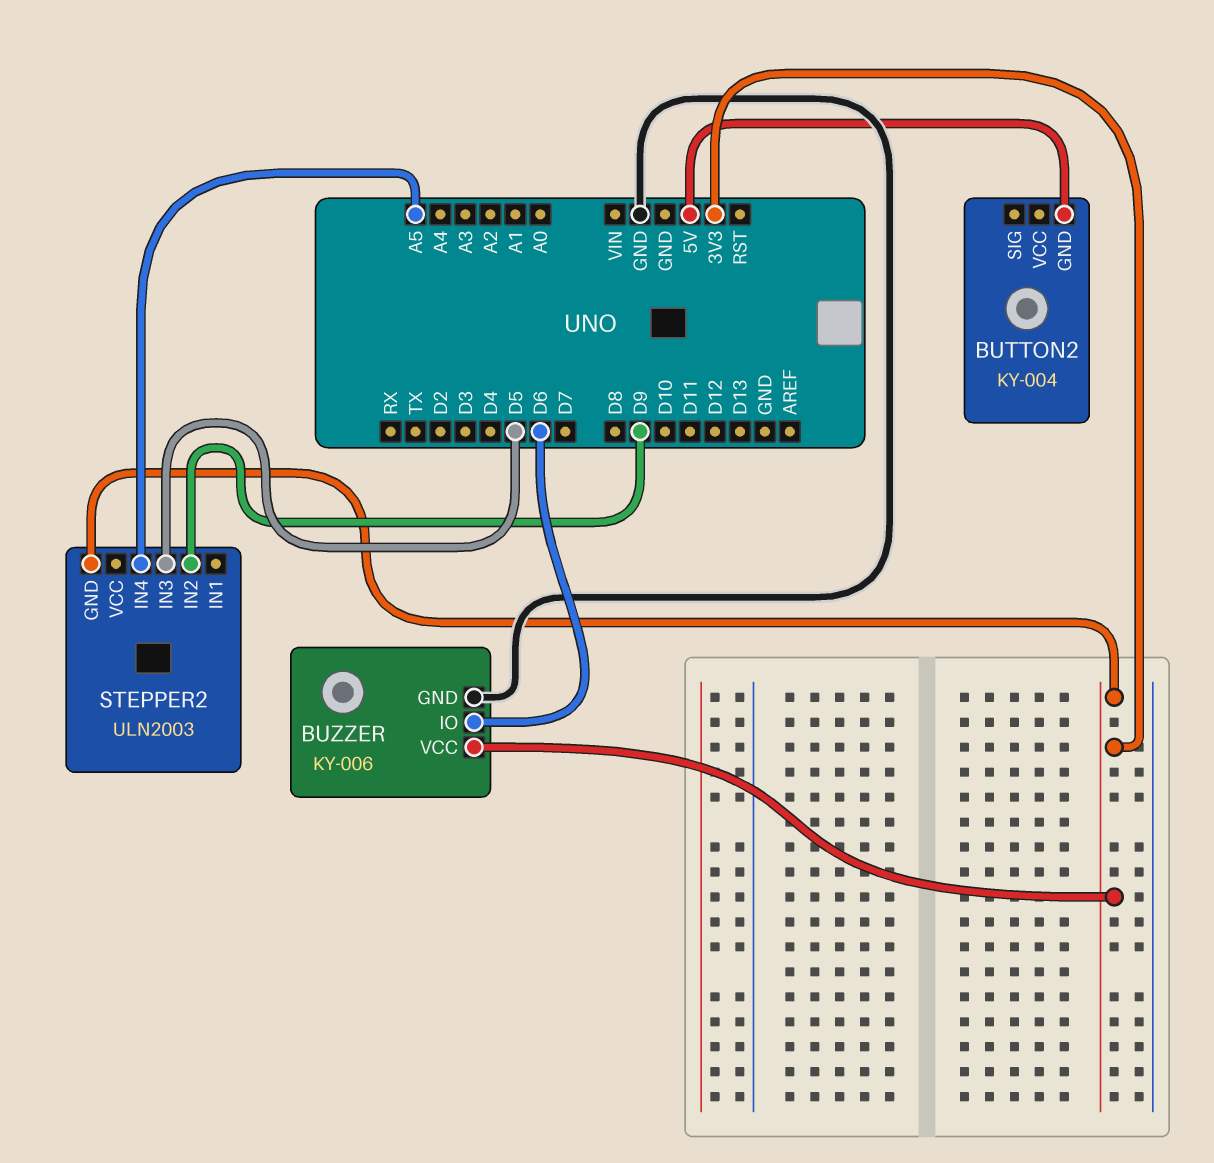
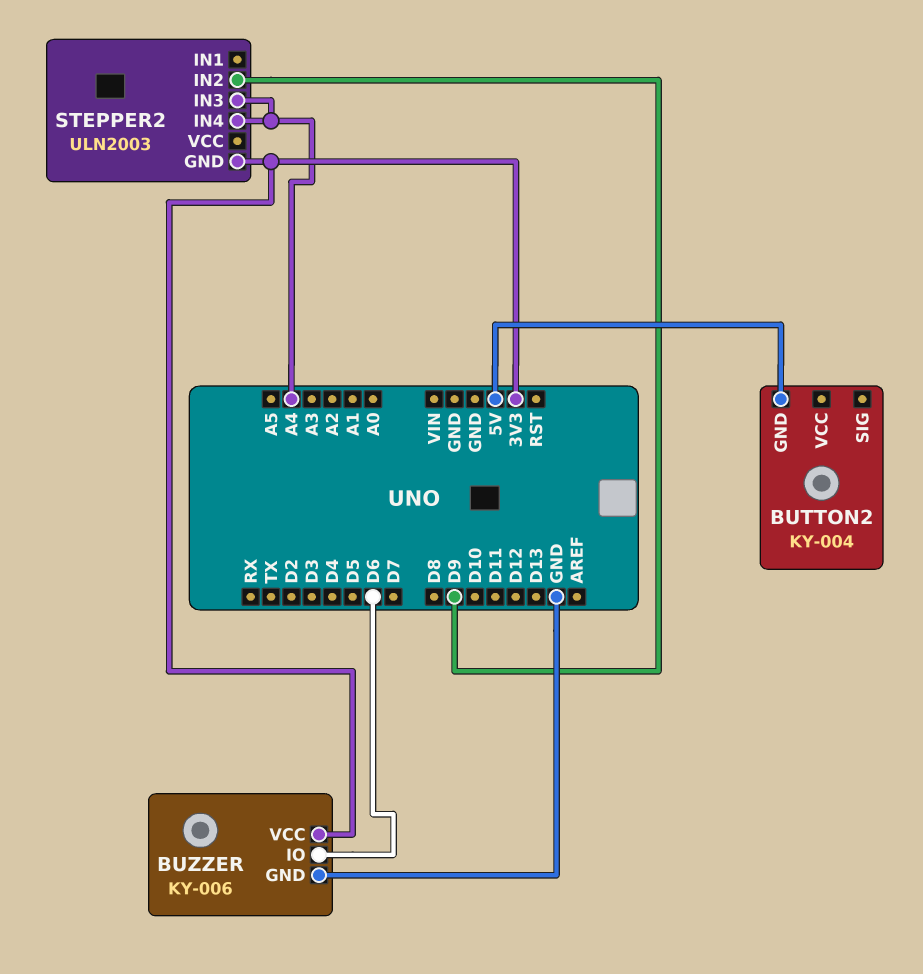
STEPPER2 pin IN3: D5 -> A4
STEPPER2 pin IN4: A5 -> A4

